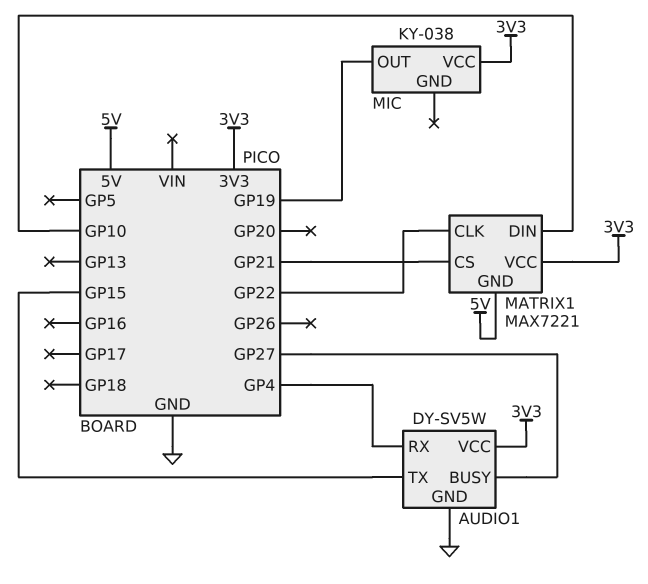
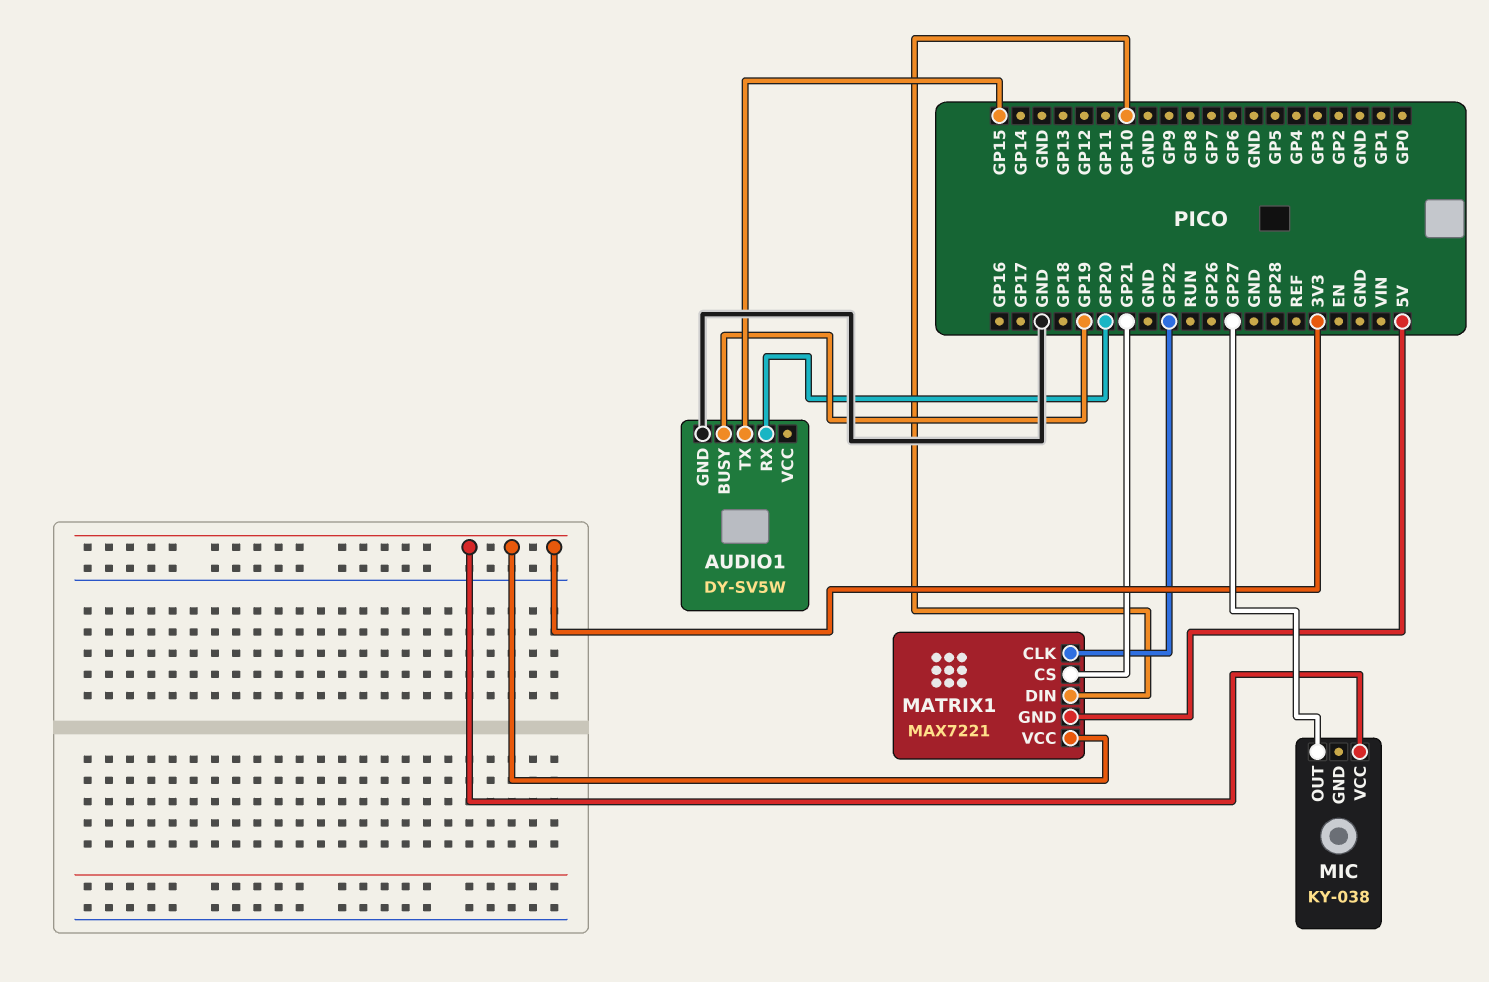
AUDIO1 pin BUSY: GP27 -> GP19
AUDIO1 pin RX: GP4 -> GP20
AUDIO1 pin VCC: 3V3 -> none
MIC pin OUT: GP19 -> GP27

